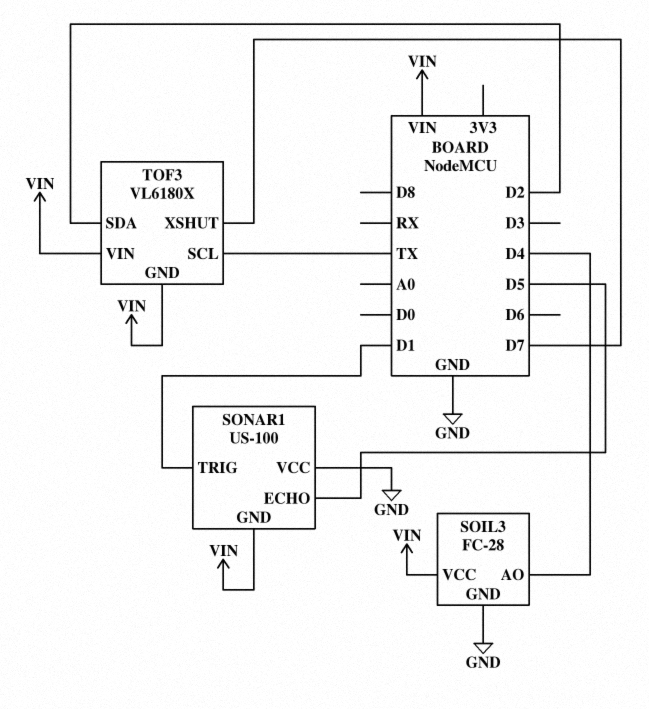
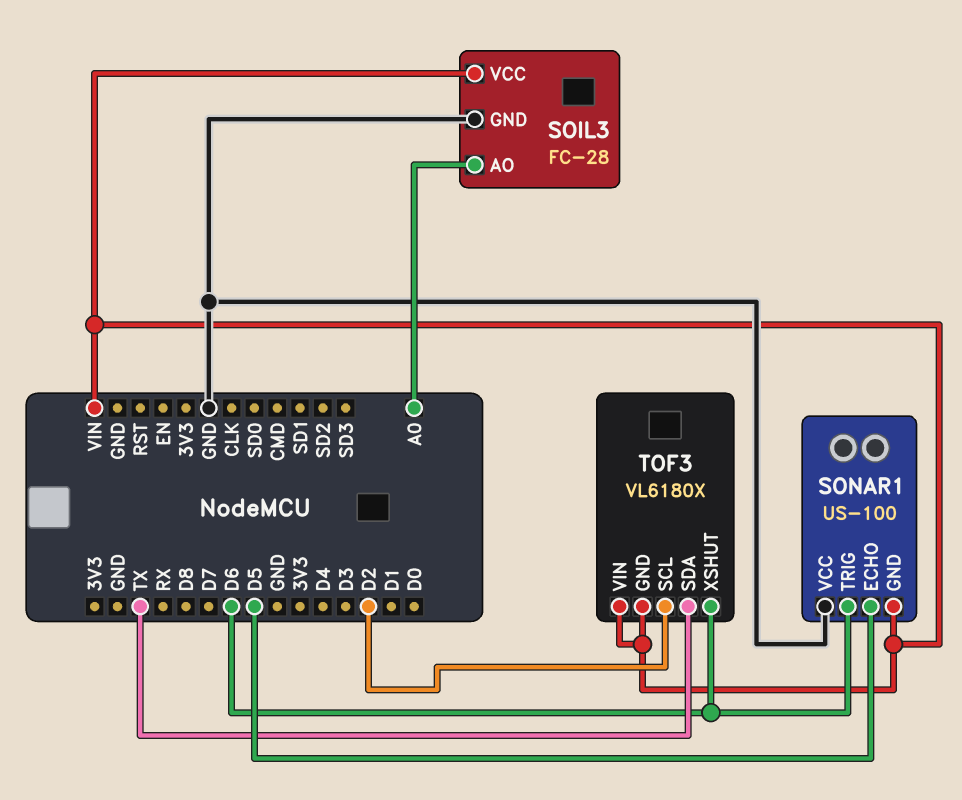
SOIL3 pin AO: D4 -> A0
SONAR1 pin TRIG: D1 -> D6
TOF3 pin SCL: TX -> D2
TOF3 pin SDA: D2 -> TX
TOF3 pin XSHUT: D7 -> D6

